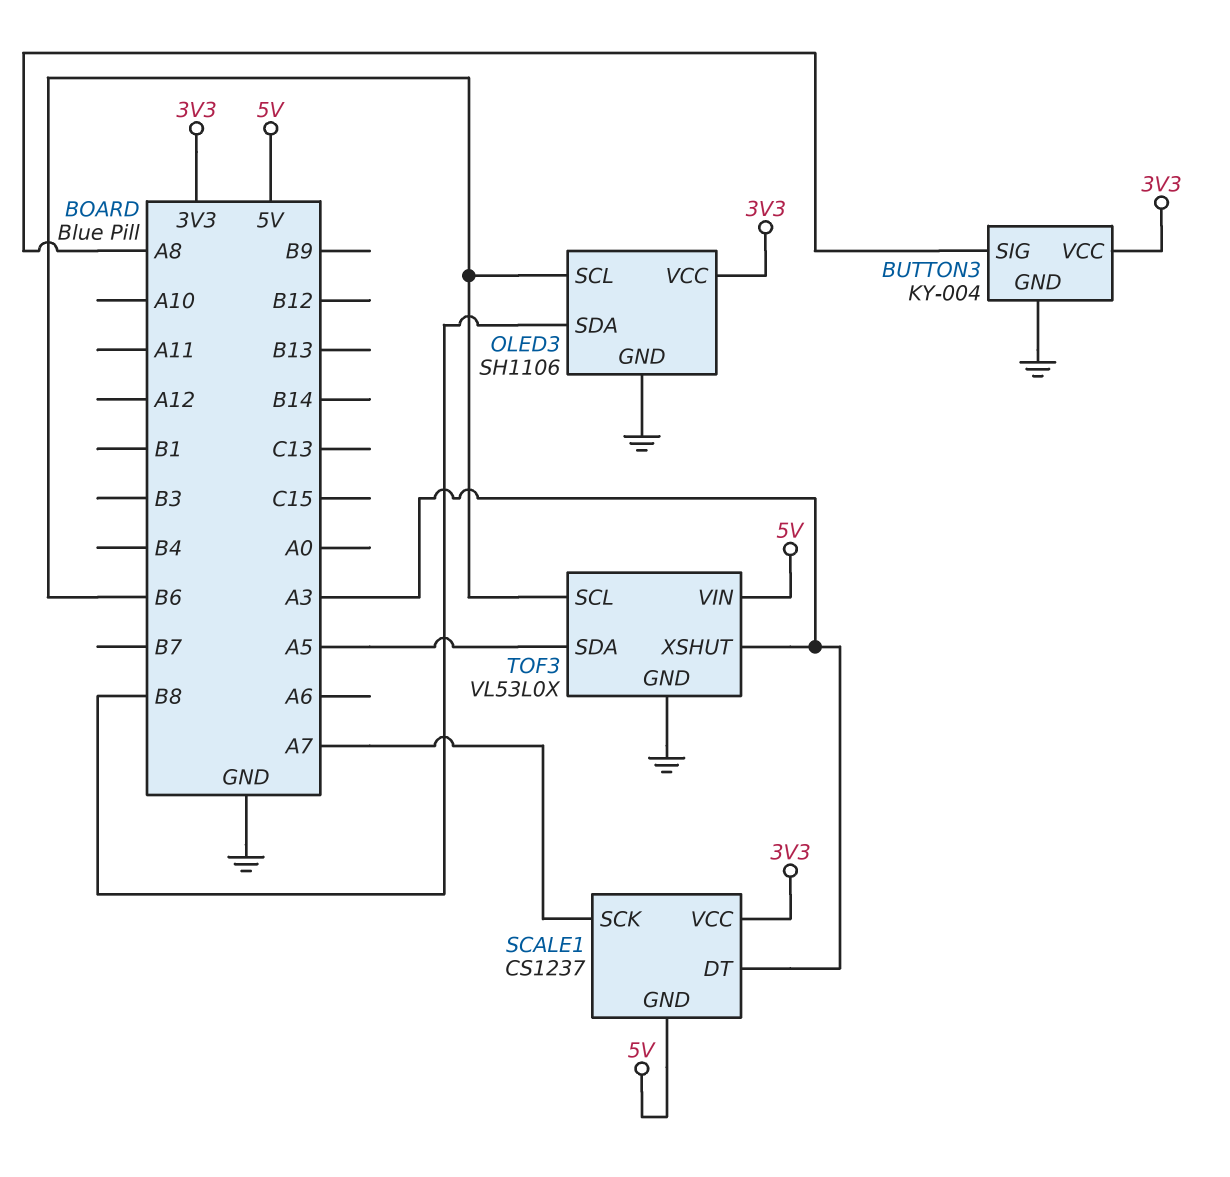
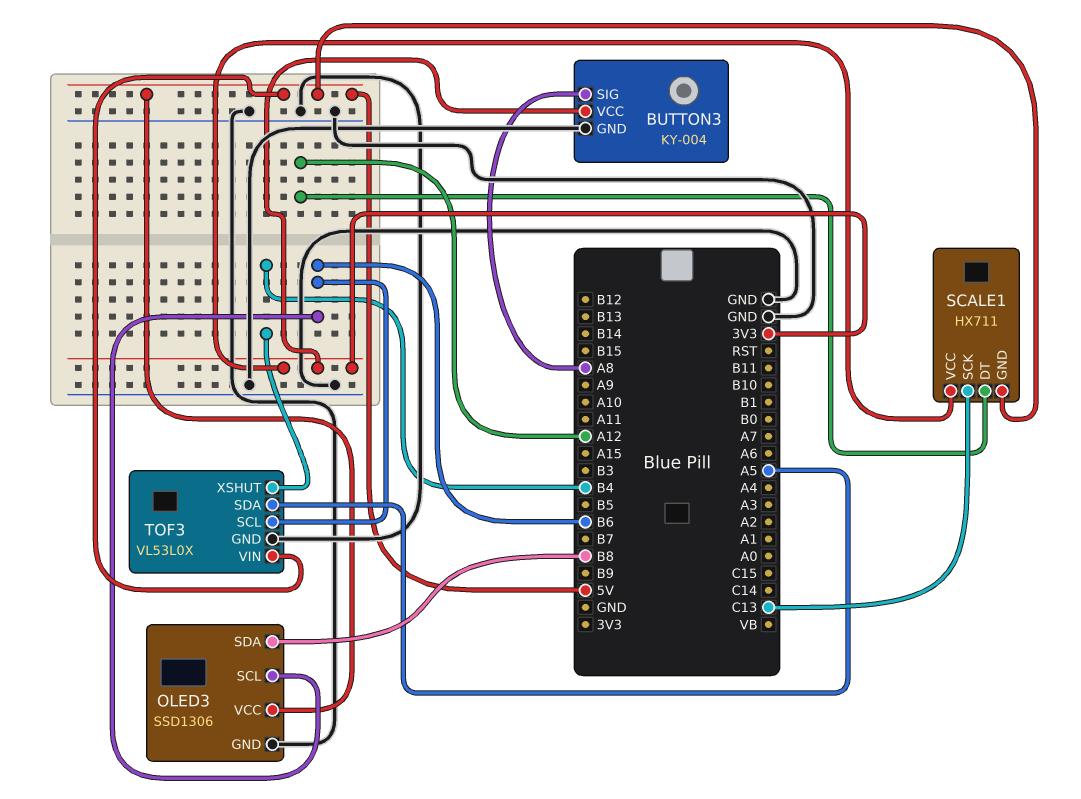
OLED3: SH1106 -> SSD1306
OLED3 pin VCC: 3V3 -> 5V
SCALE1: CS1237 -> HX711
SCALE1 pin DT: A3 -> A12
SCALE1 pin SCK: A7 -> C13
TOF3 pin XSHUT: A3 -> B4

